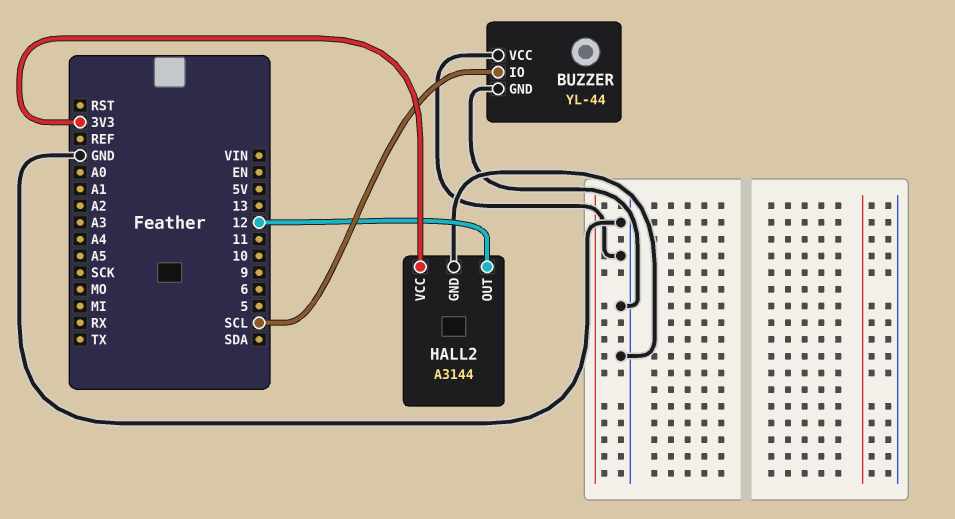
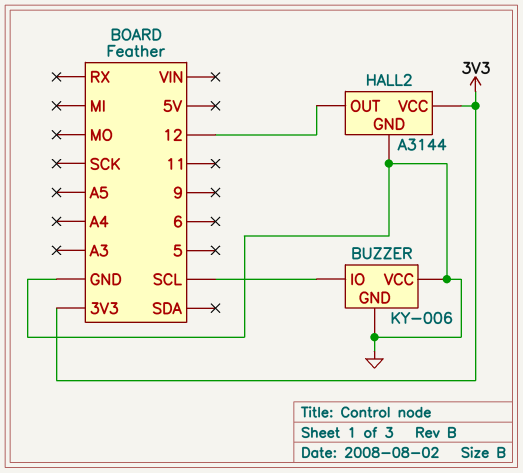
BUZZER: YL-44 -> KY-006

